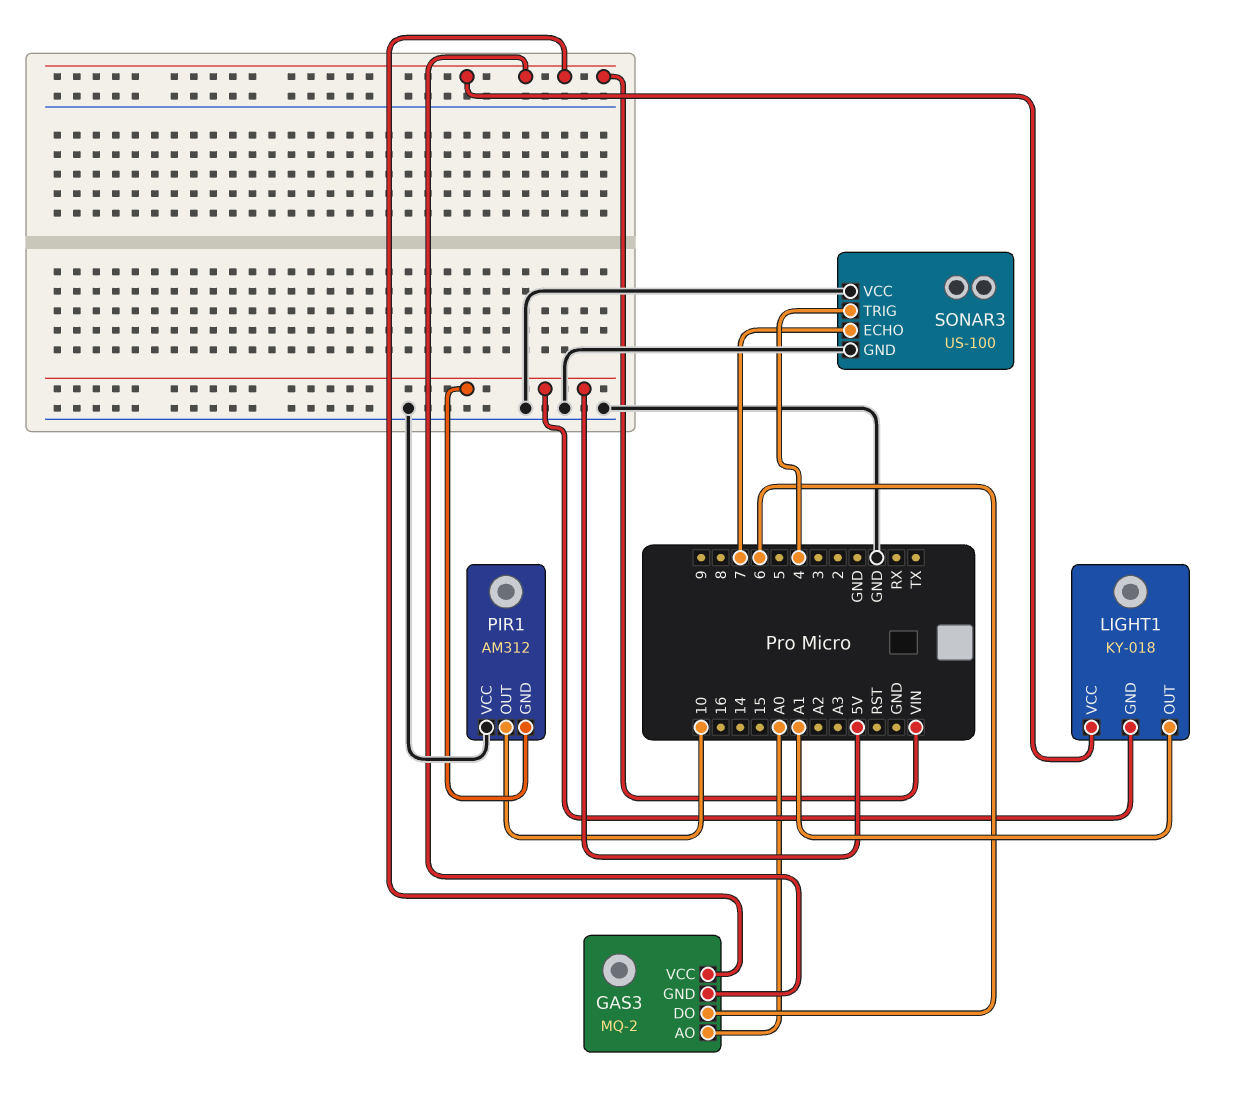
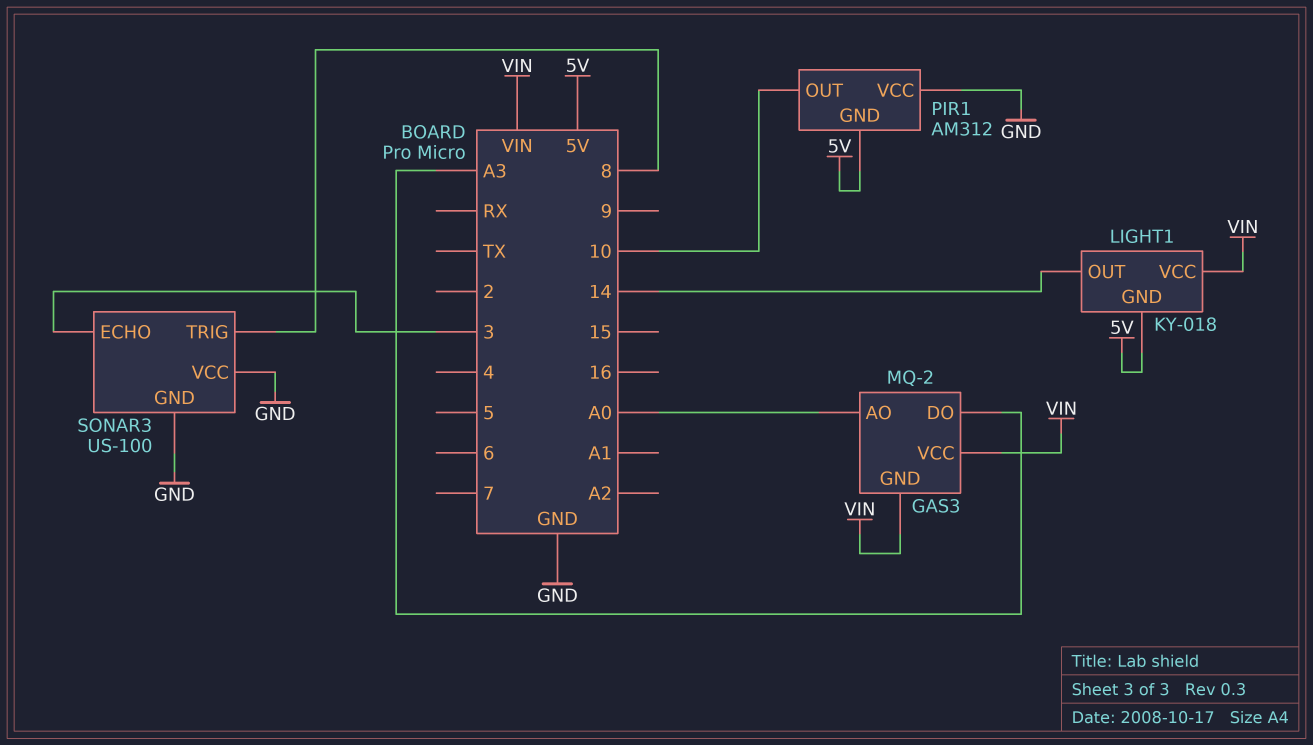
GAS3 pin DO: 6 -> A3
LIGHT1 pin OUT: A1 -> 14
SONAR3 pin ECHO: 7 -> 3
SONAR3 pin TRIG: 4 -> 8

